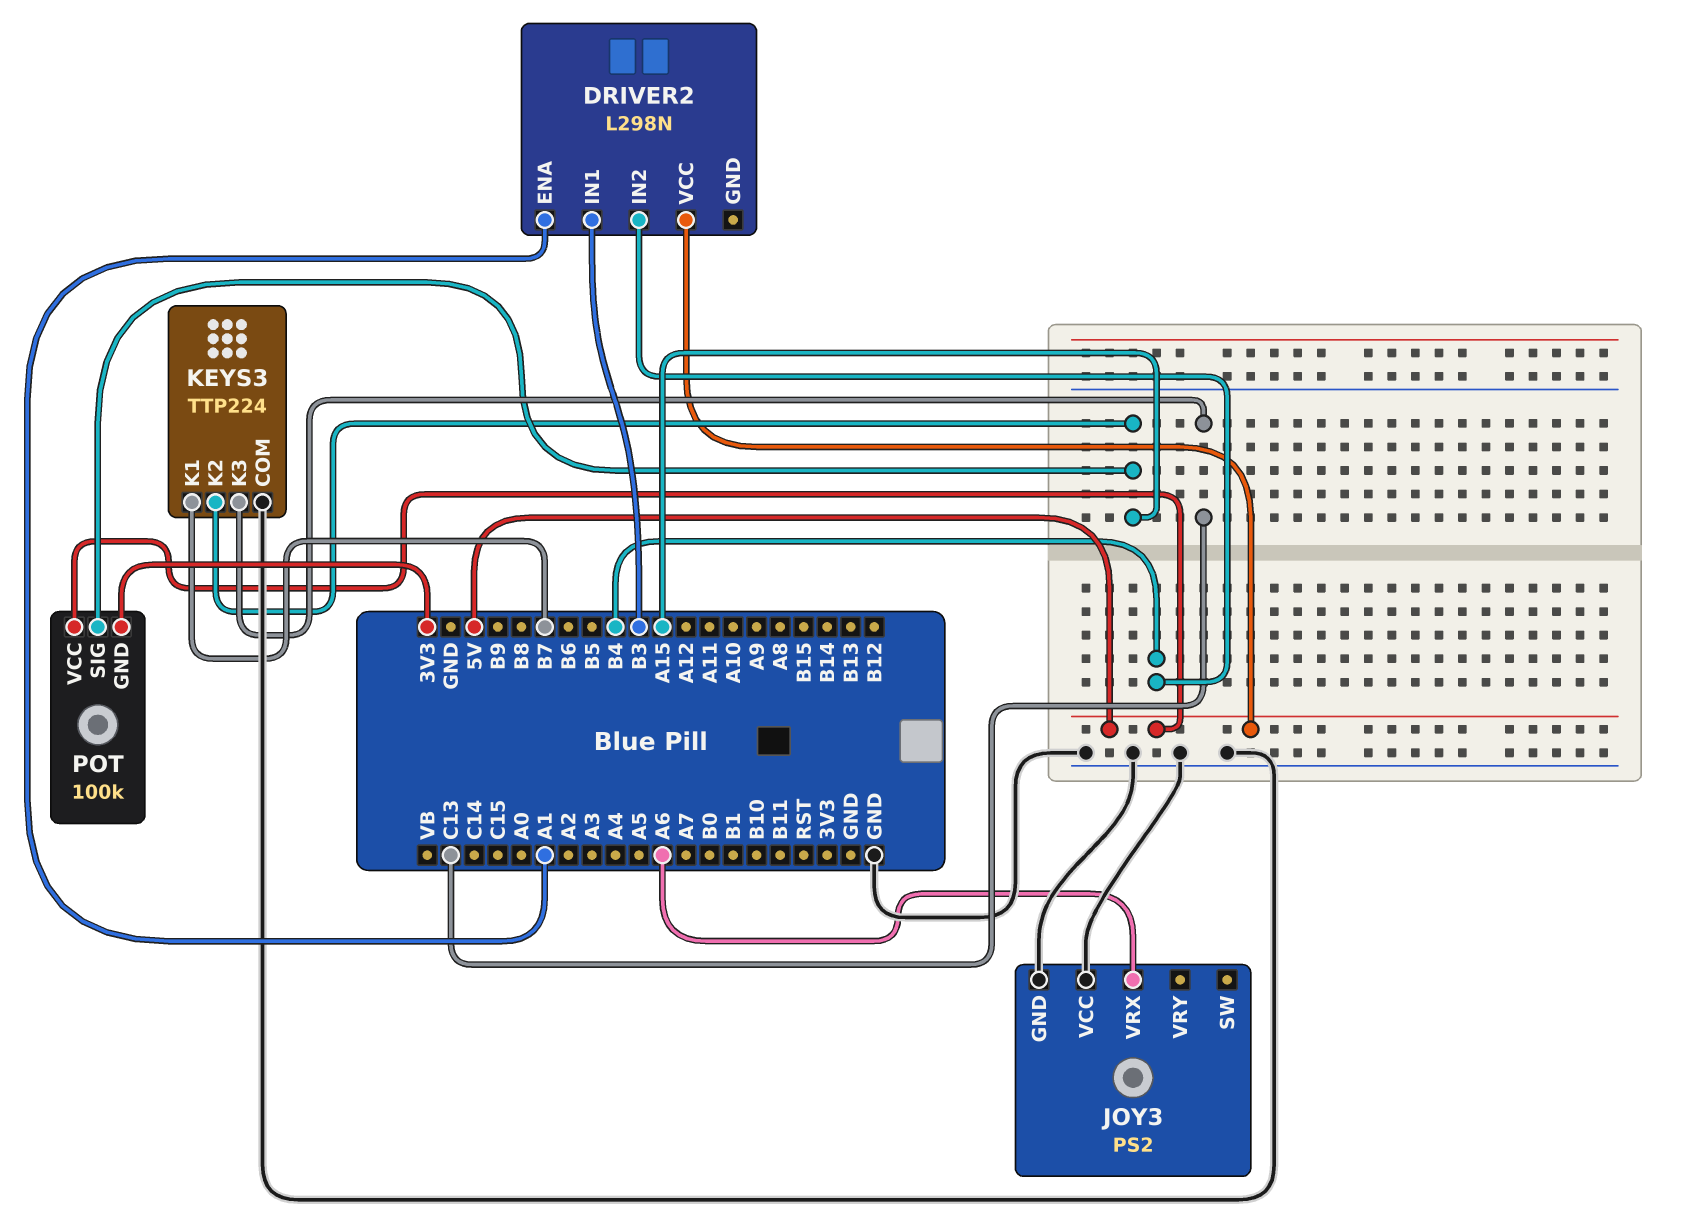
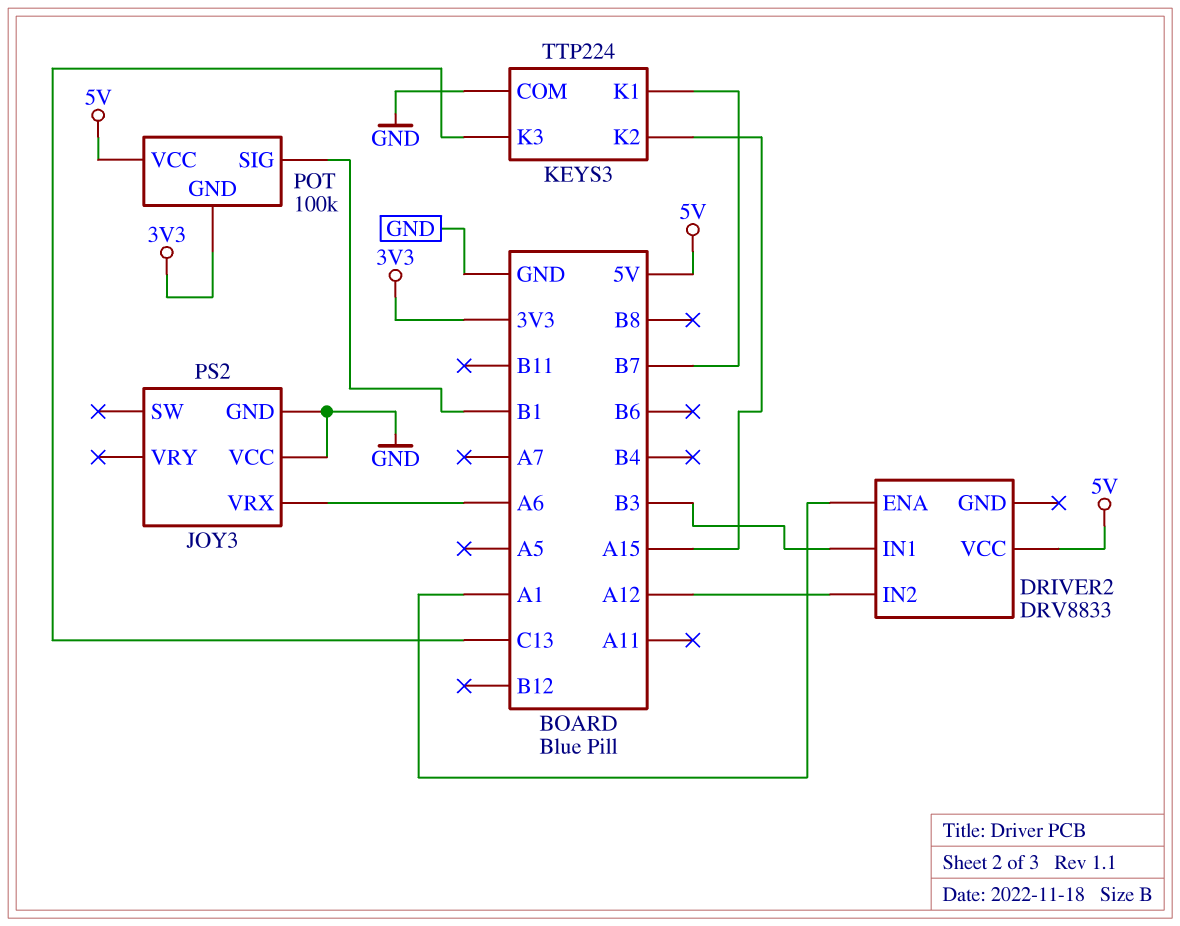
DRIVER2: L298N -> DRV8833
DRIVER2 pin IN2: B4 -> A12
POT pin SIG: A15 -> B1

